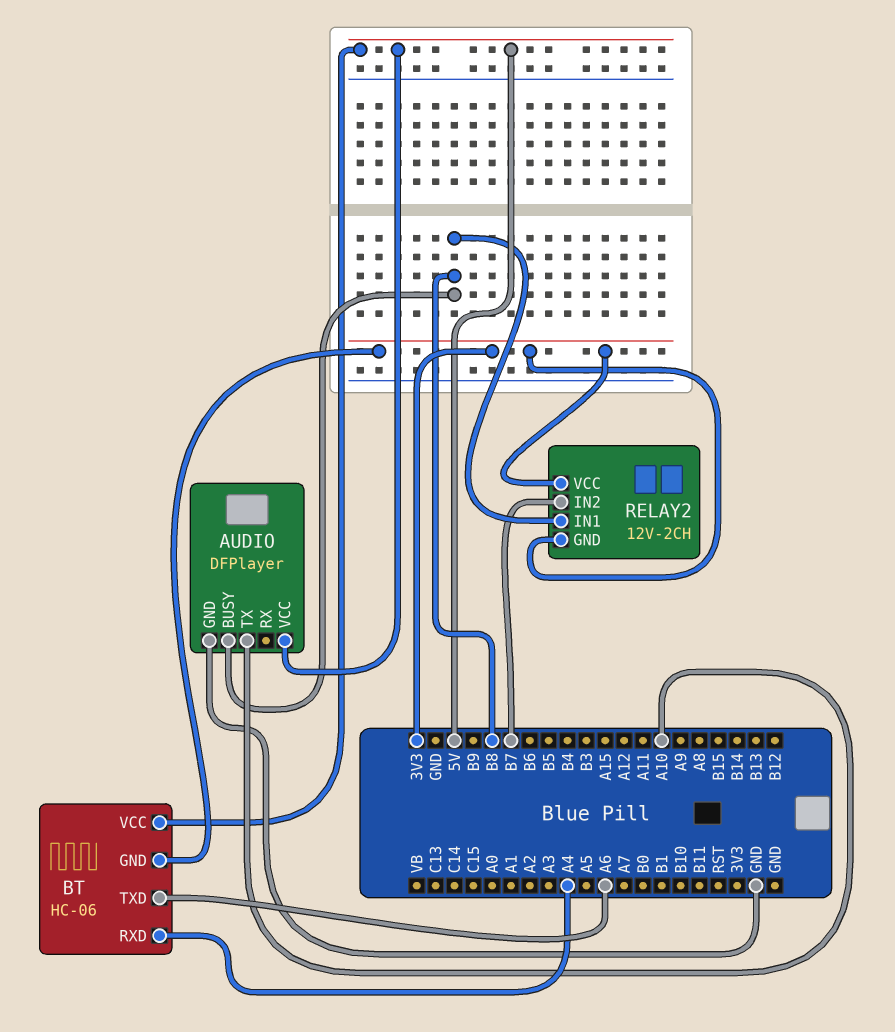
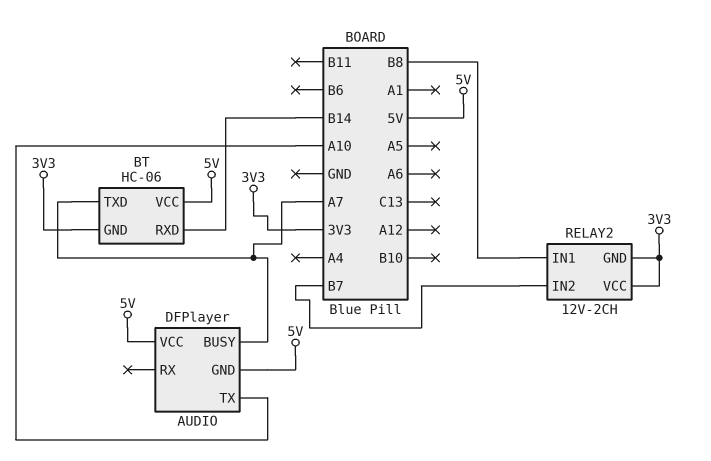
AUDIO pin BUSY: B8 -> A7
AUDIO pin GND: GND -> 5V
BT pin RXD: A4 -> B14
BT pin TXD: A6 -> A7

